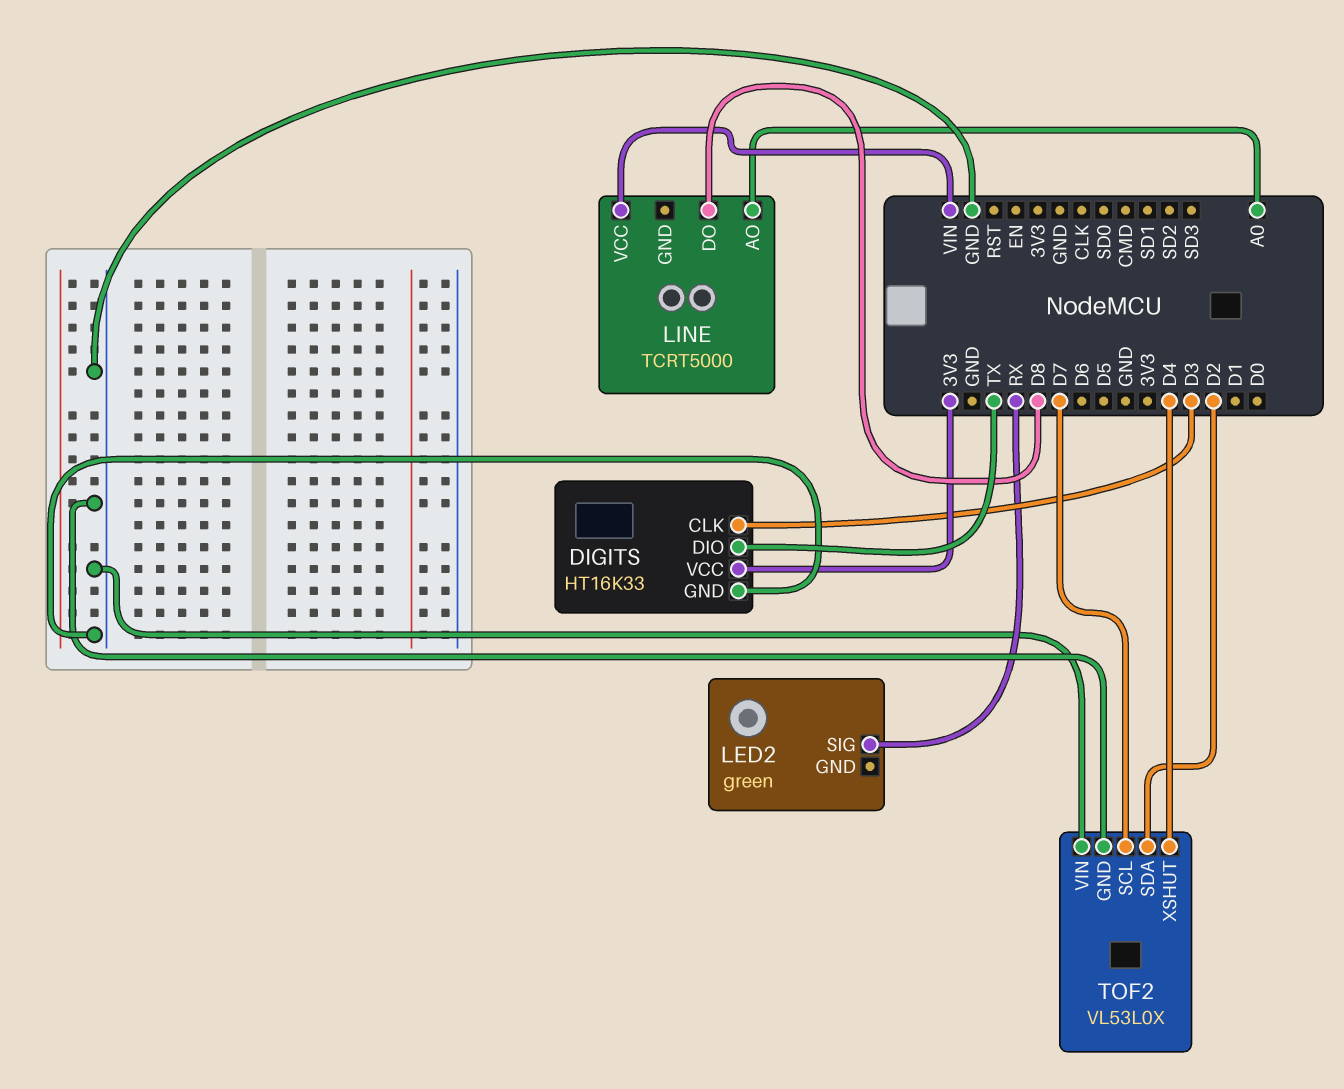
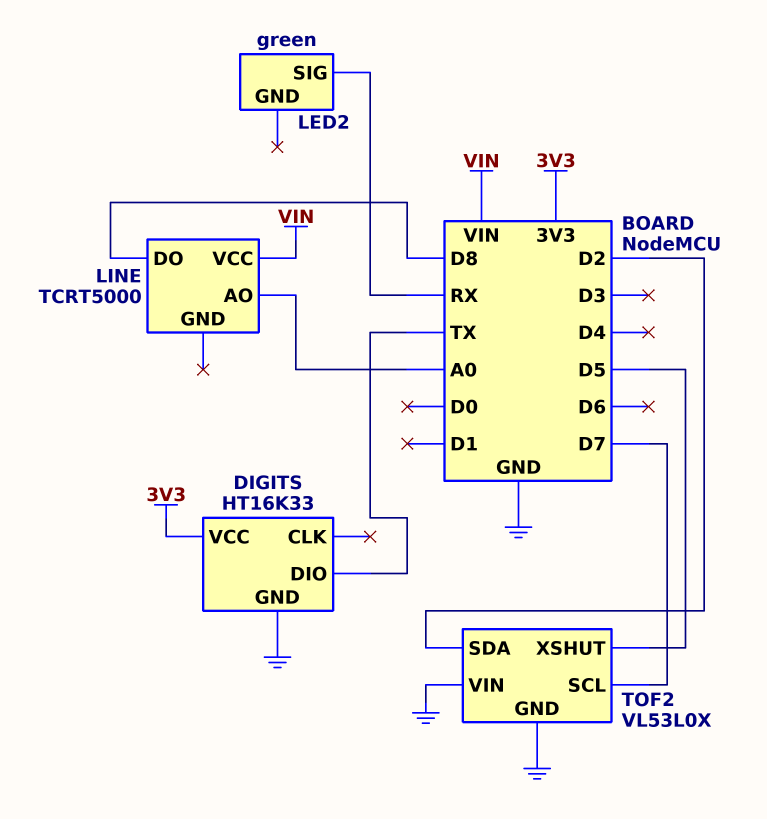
DIGITS pin CLK: D3 -> none
TOF2 pin XSHUT: D4 -> D5

